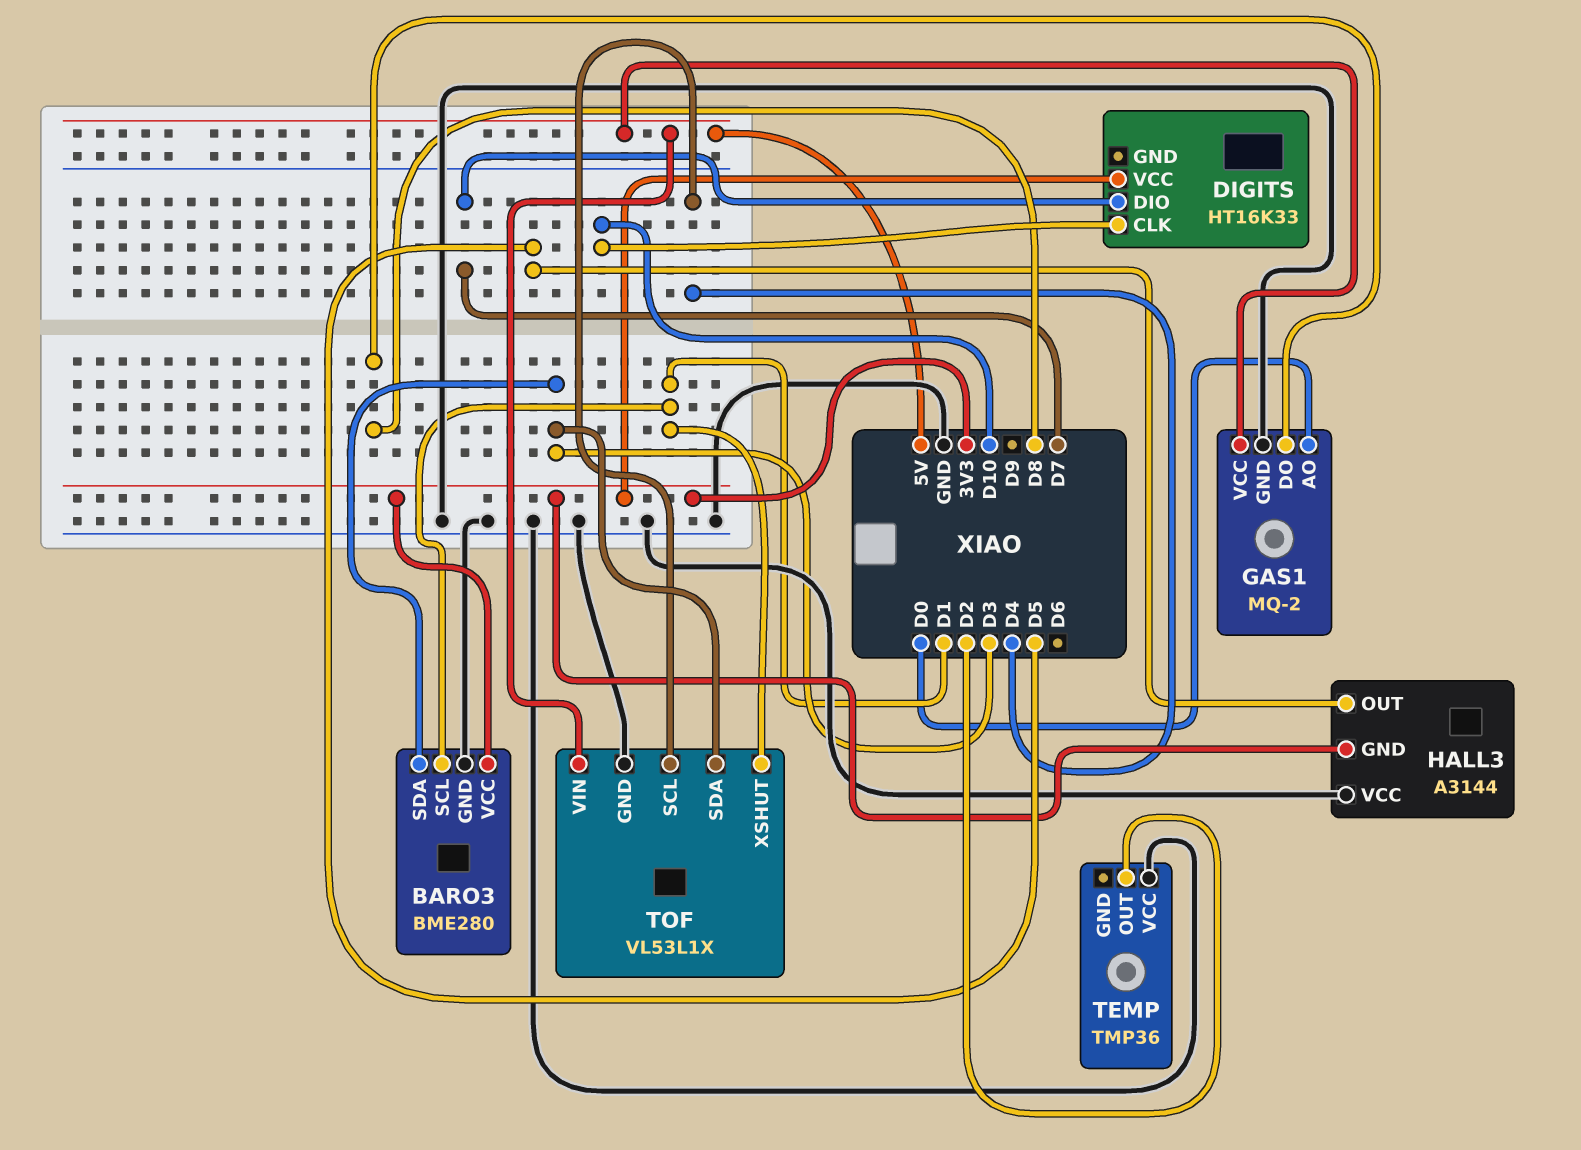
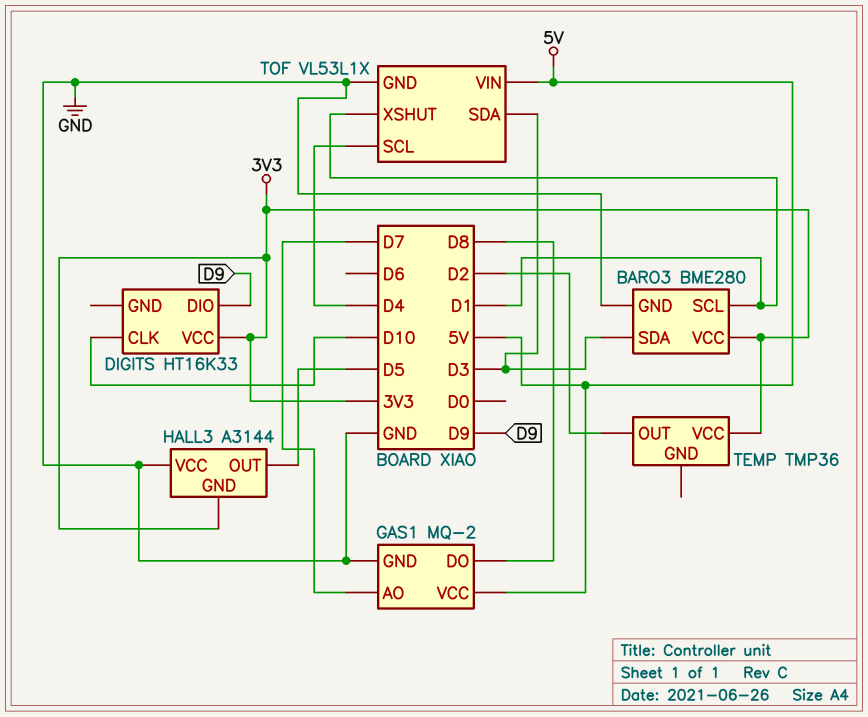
DIGITS pin DIO: D7 -> D9
GAS1 pin AO: D0 -> D7
TEMP pin VCC: GND -> 3V3

